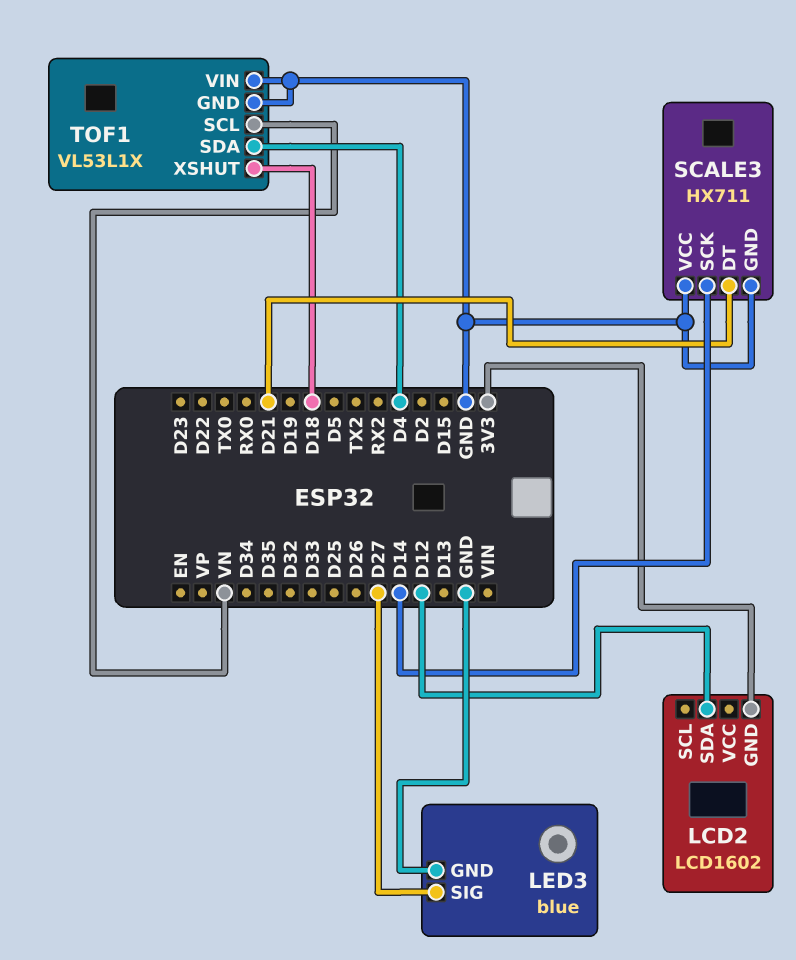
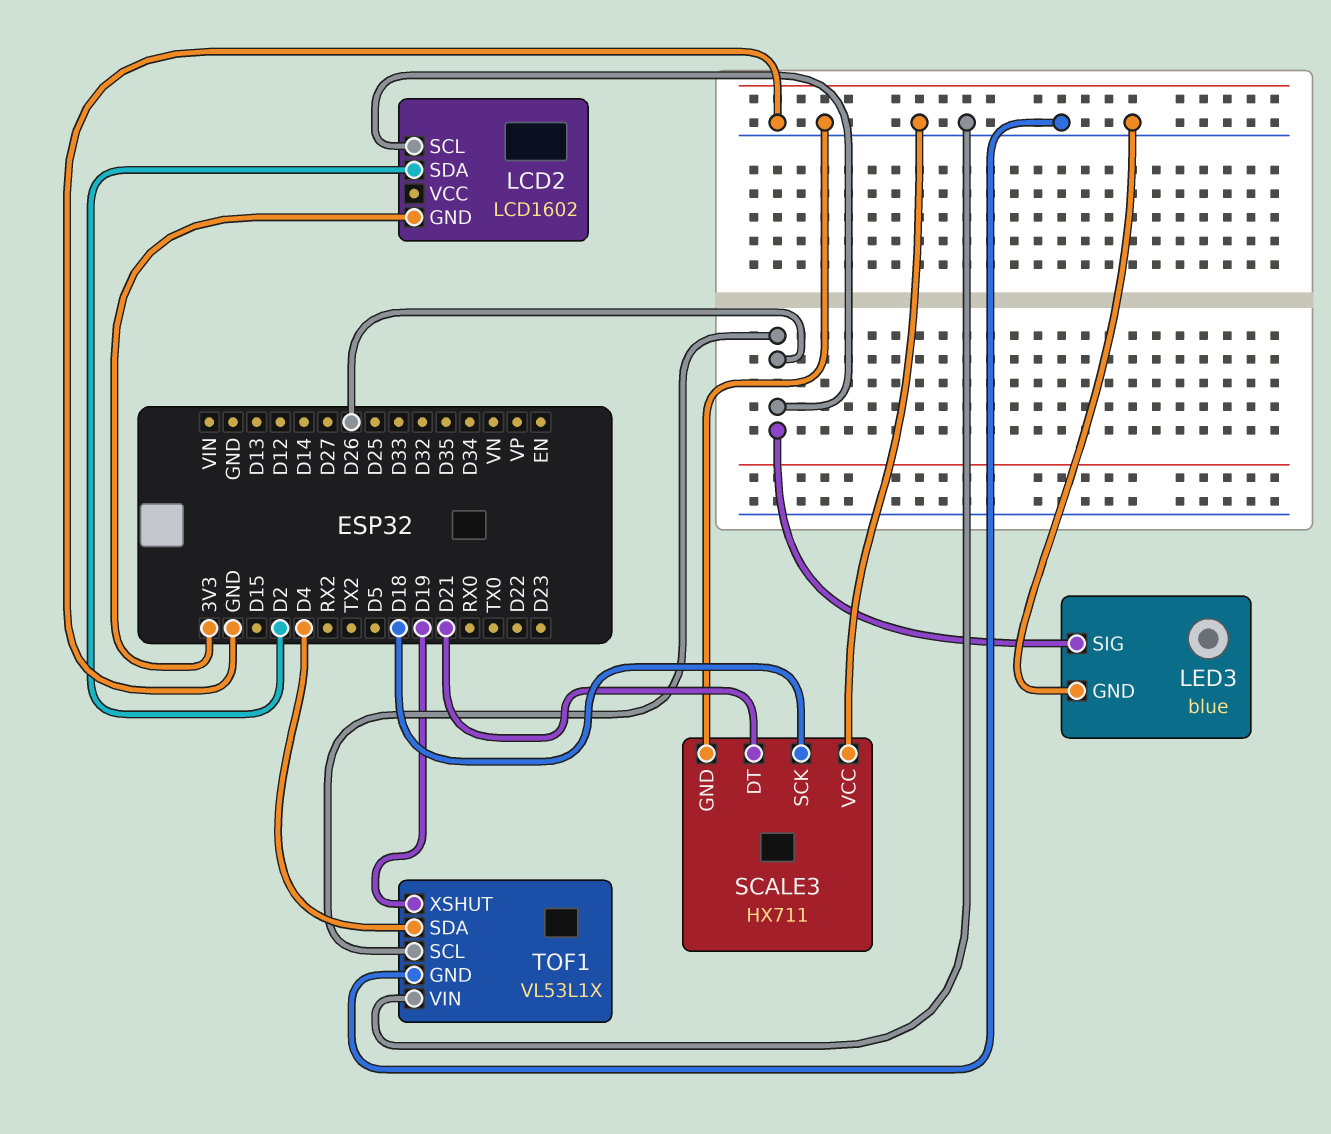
LCD2 pin SCL: none -> D26
LCD2 pin SDA: D12 -> D2
LED3 pin SIG: D27 -> D26
SCALE3 pin SCK: D14 -> D18
TOF1 pin SCL: VN -> D26
TOF1 pin XSHUT: D18 -> D19

